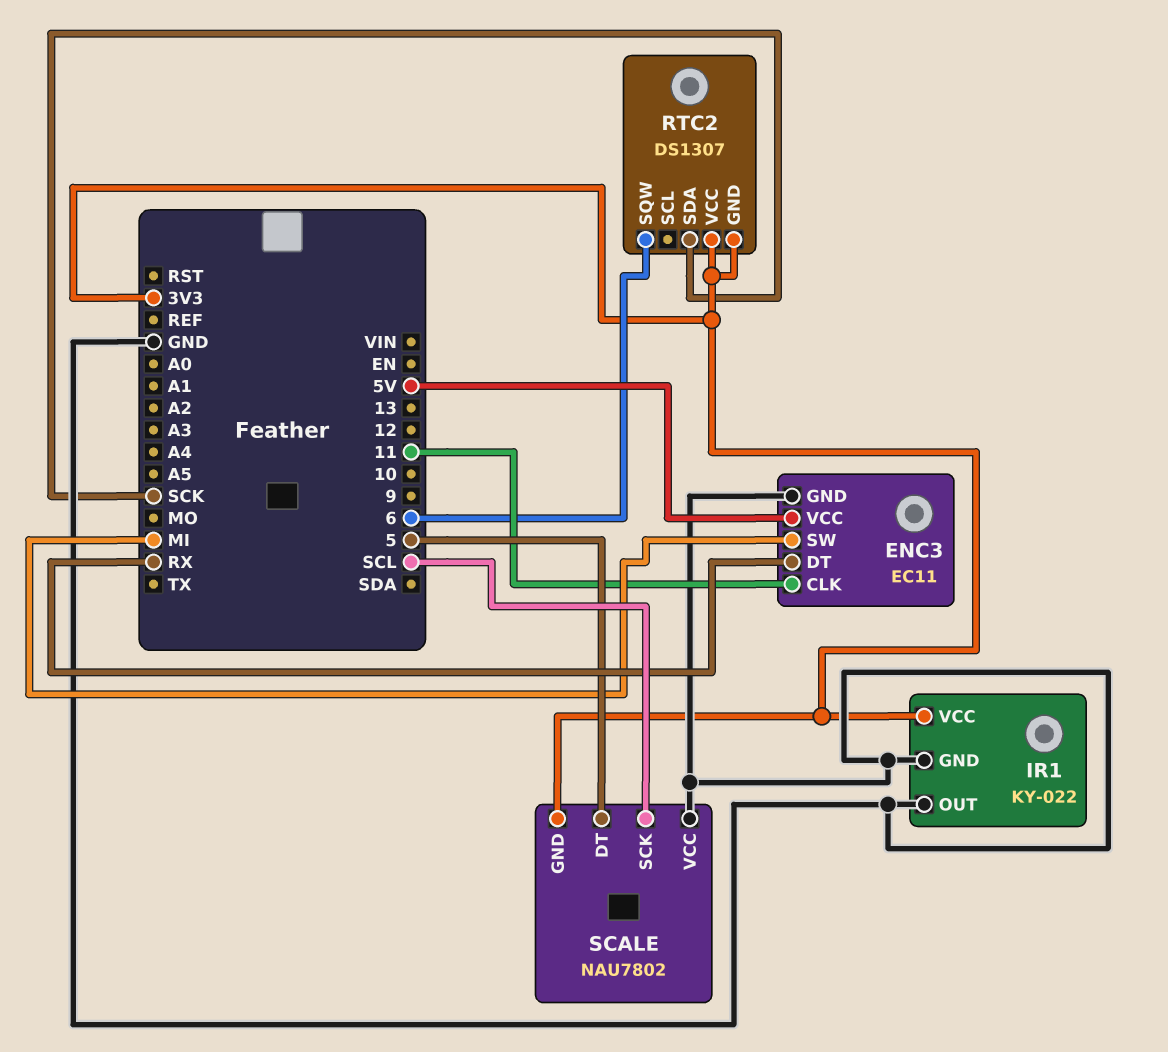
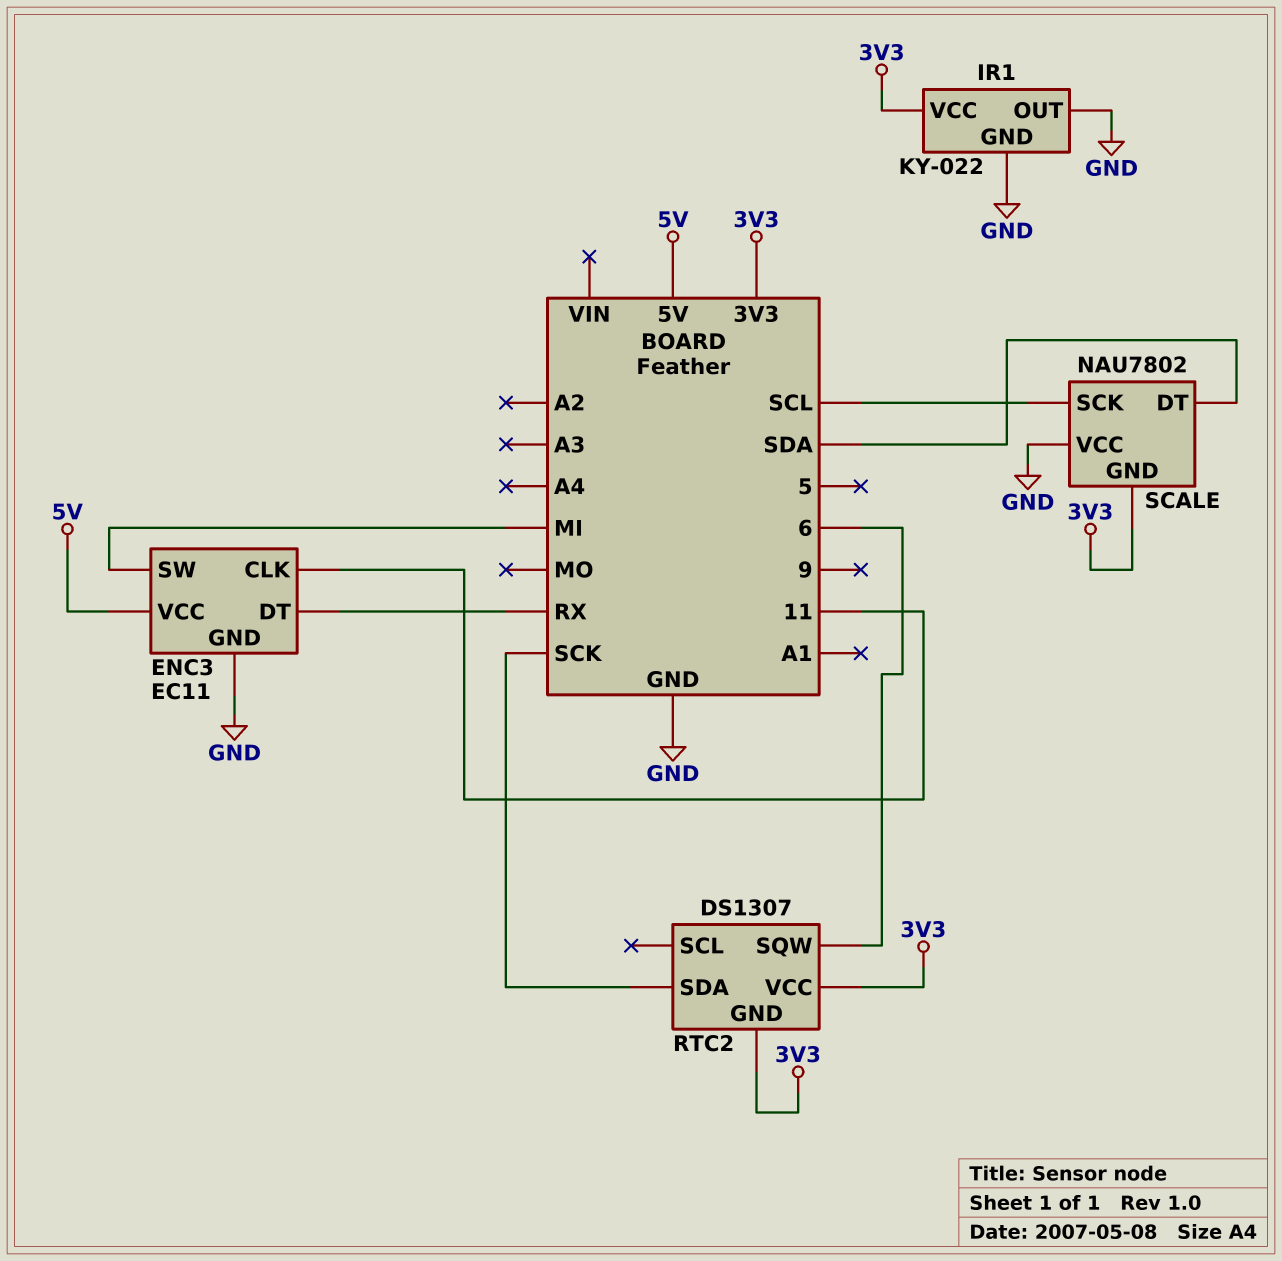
SCALE pin DT: 5 -> SDA

